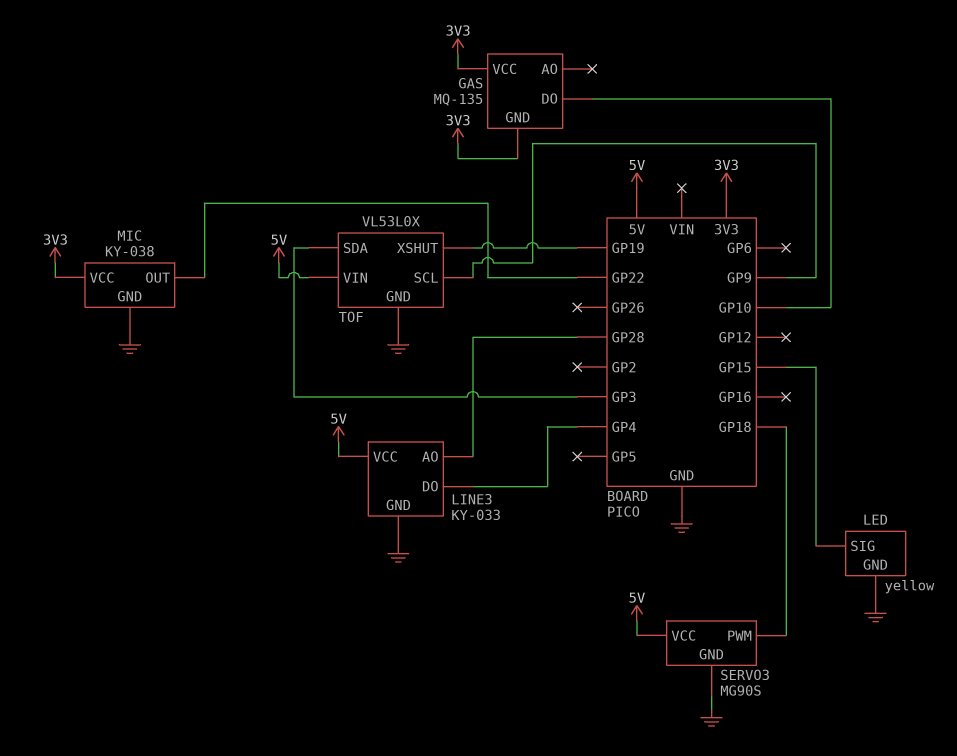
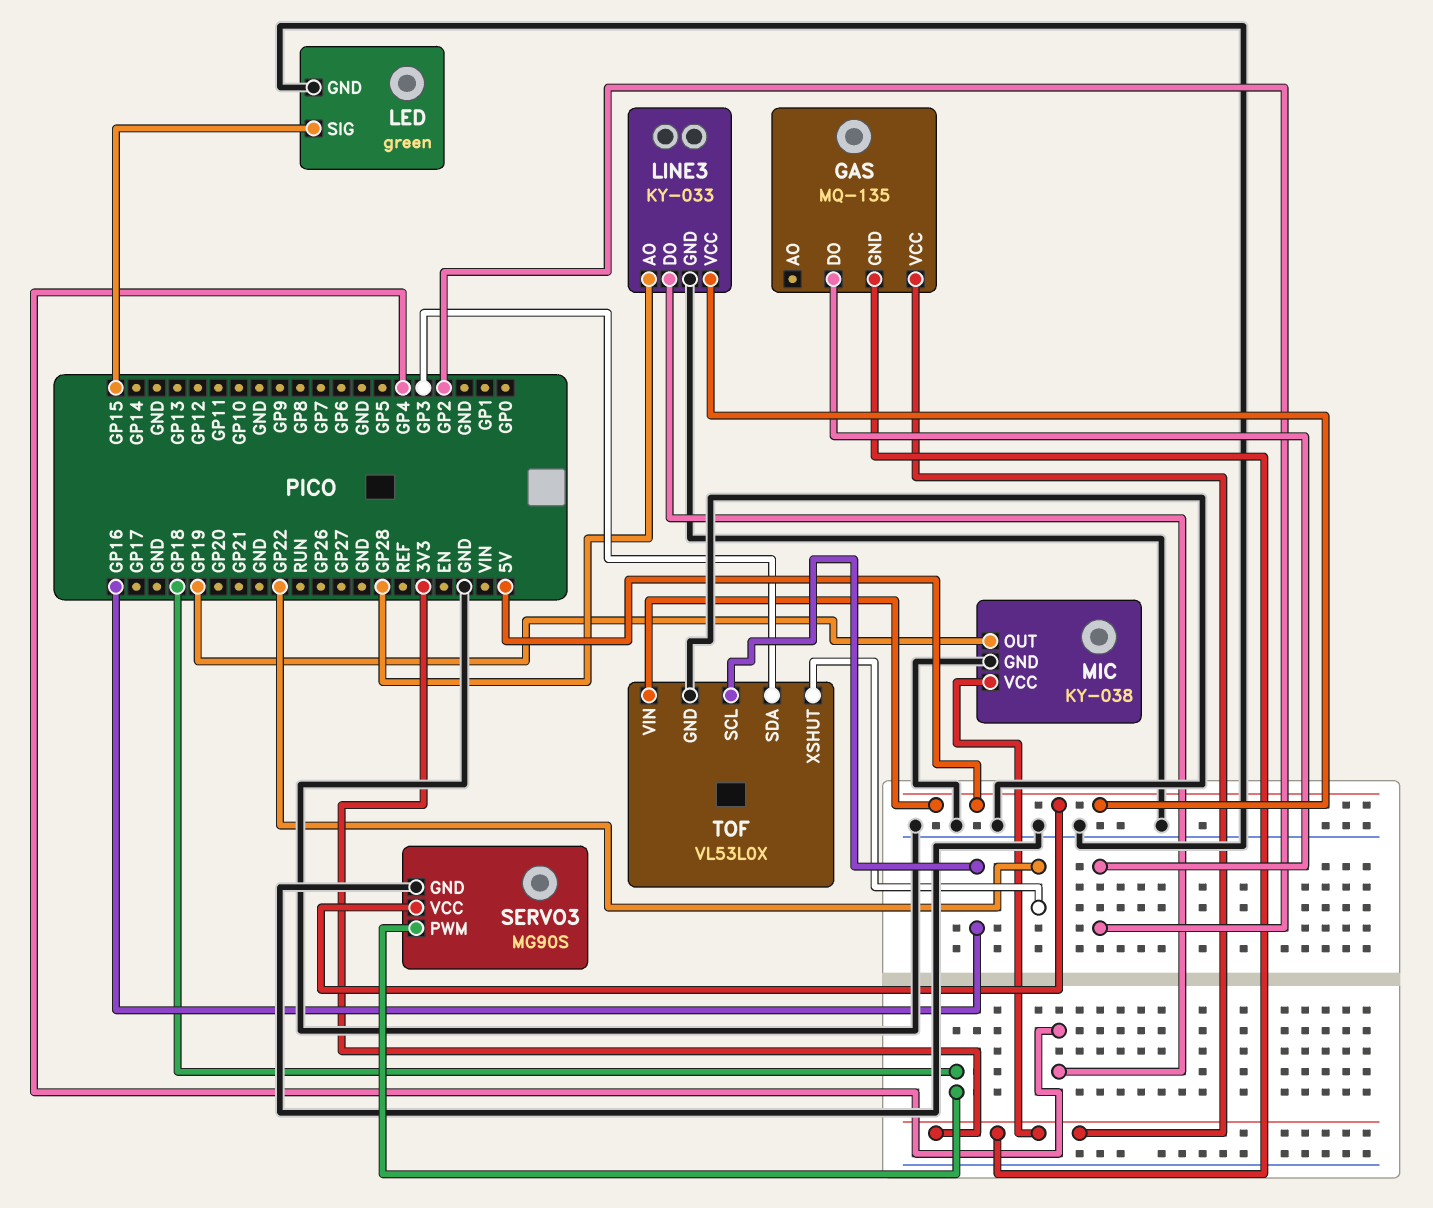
GAS pin DO: GP10 -> GP2
LED: yellow -> green
MIC pin OUT: GP22 -> GP19
TOF pin SCL: GP9 -> GP16
TOF pin XSHUT: GP19 -> GP22

